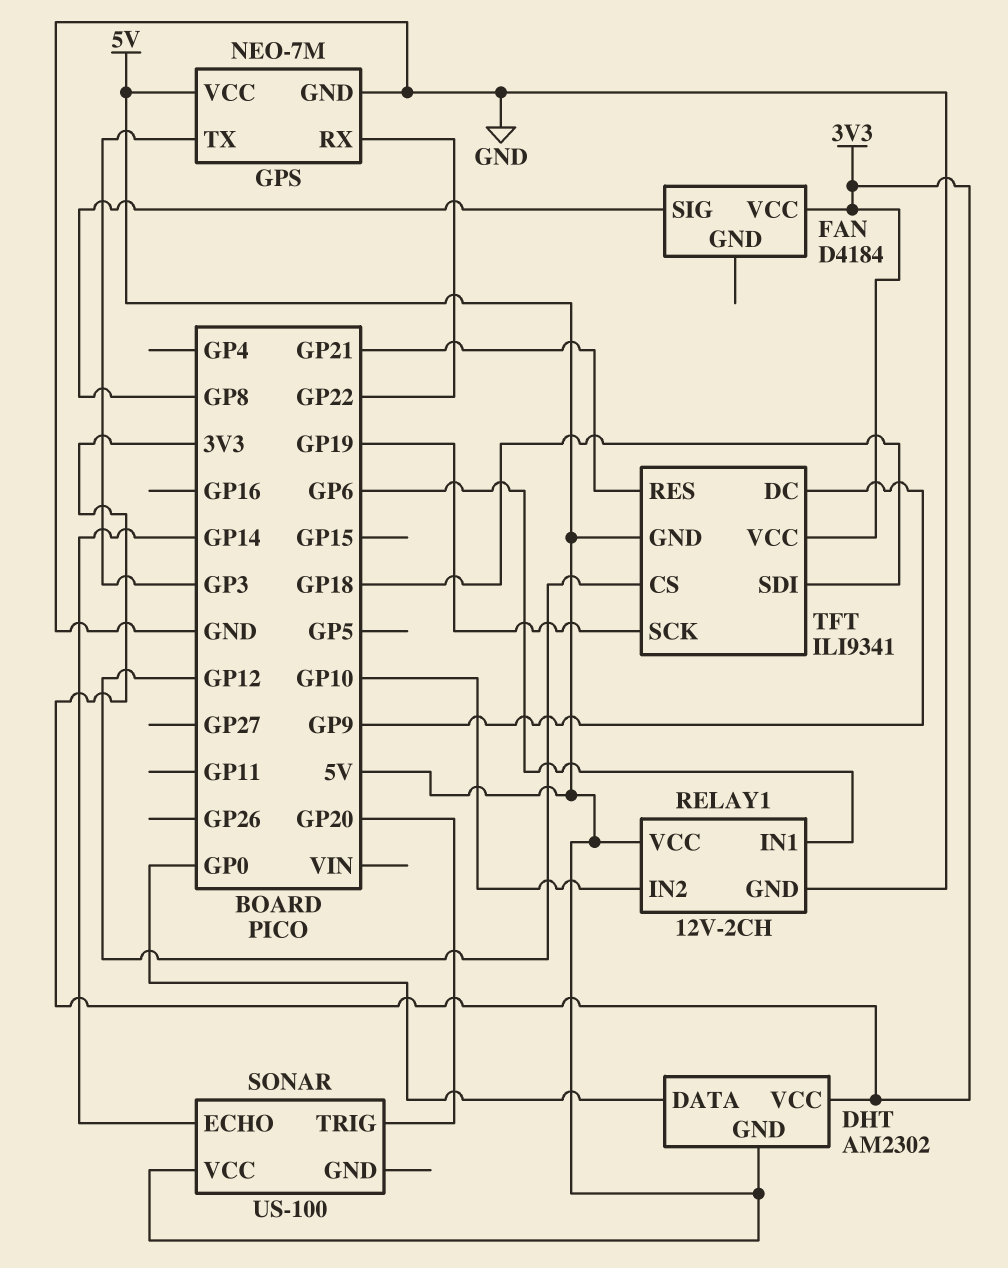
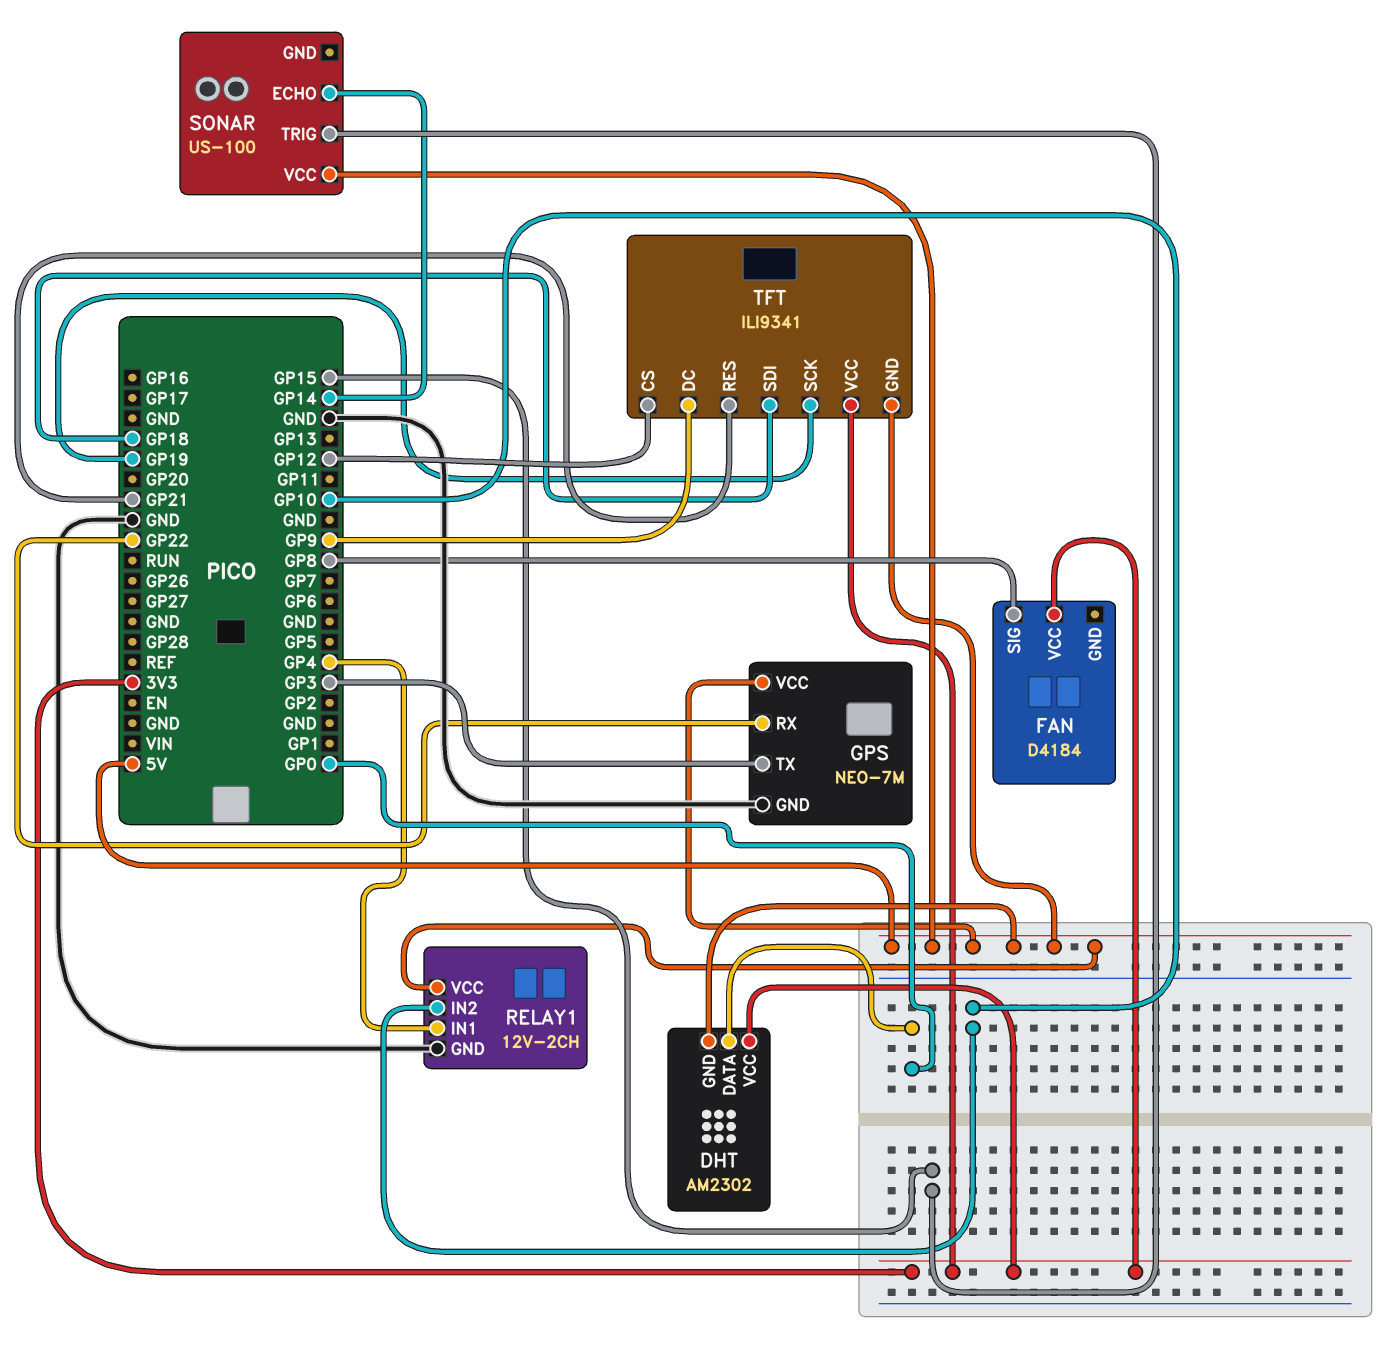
RELAY1 pin IN1: GP6 -> GP4
SONAR pin TRIG: GP20 -> GP15

